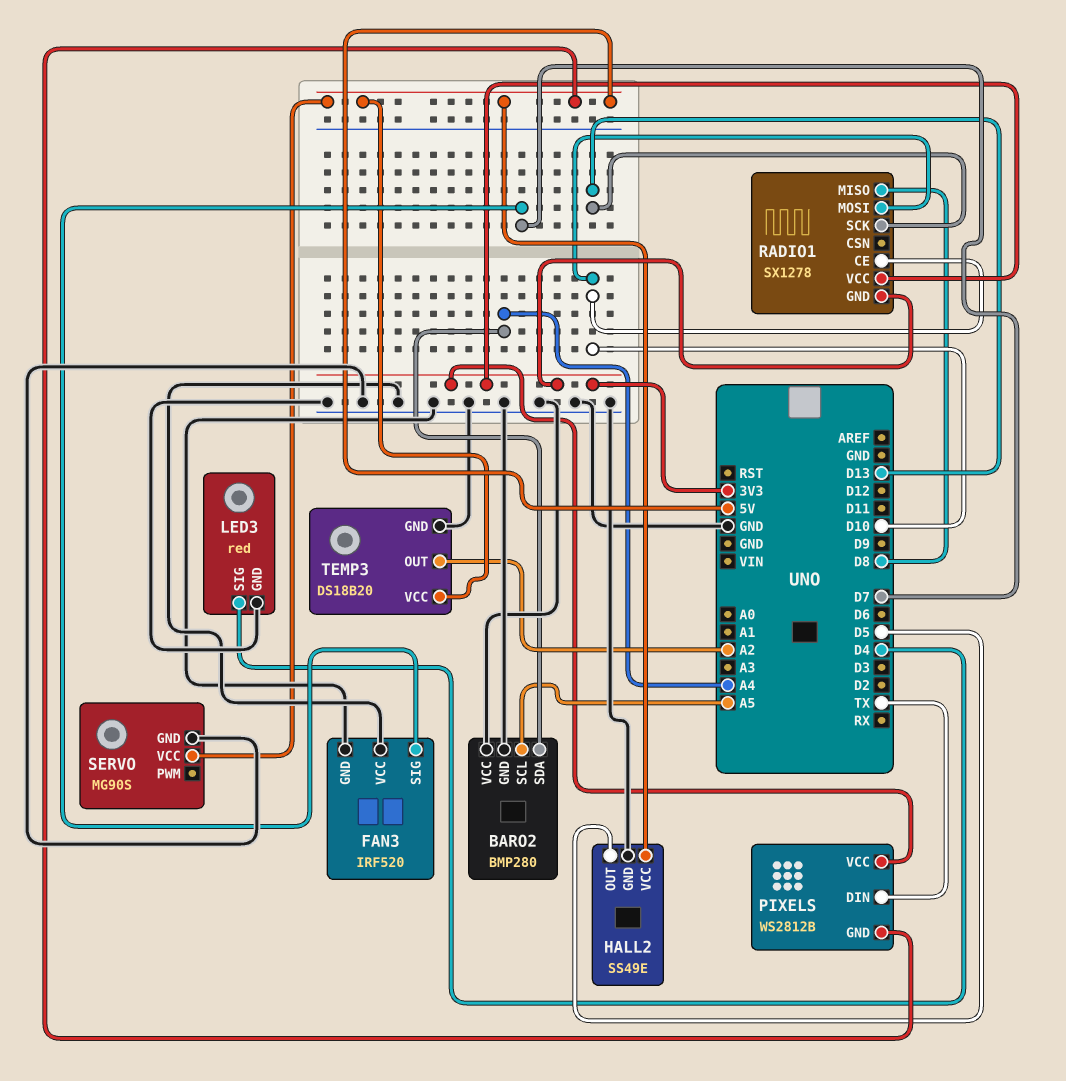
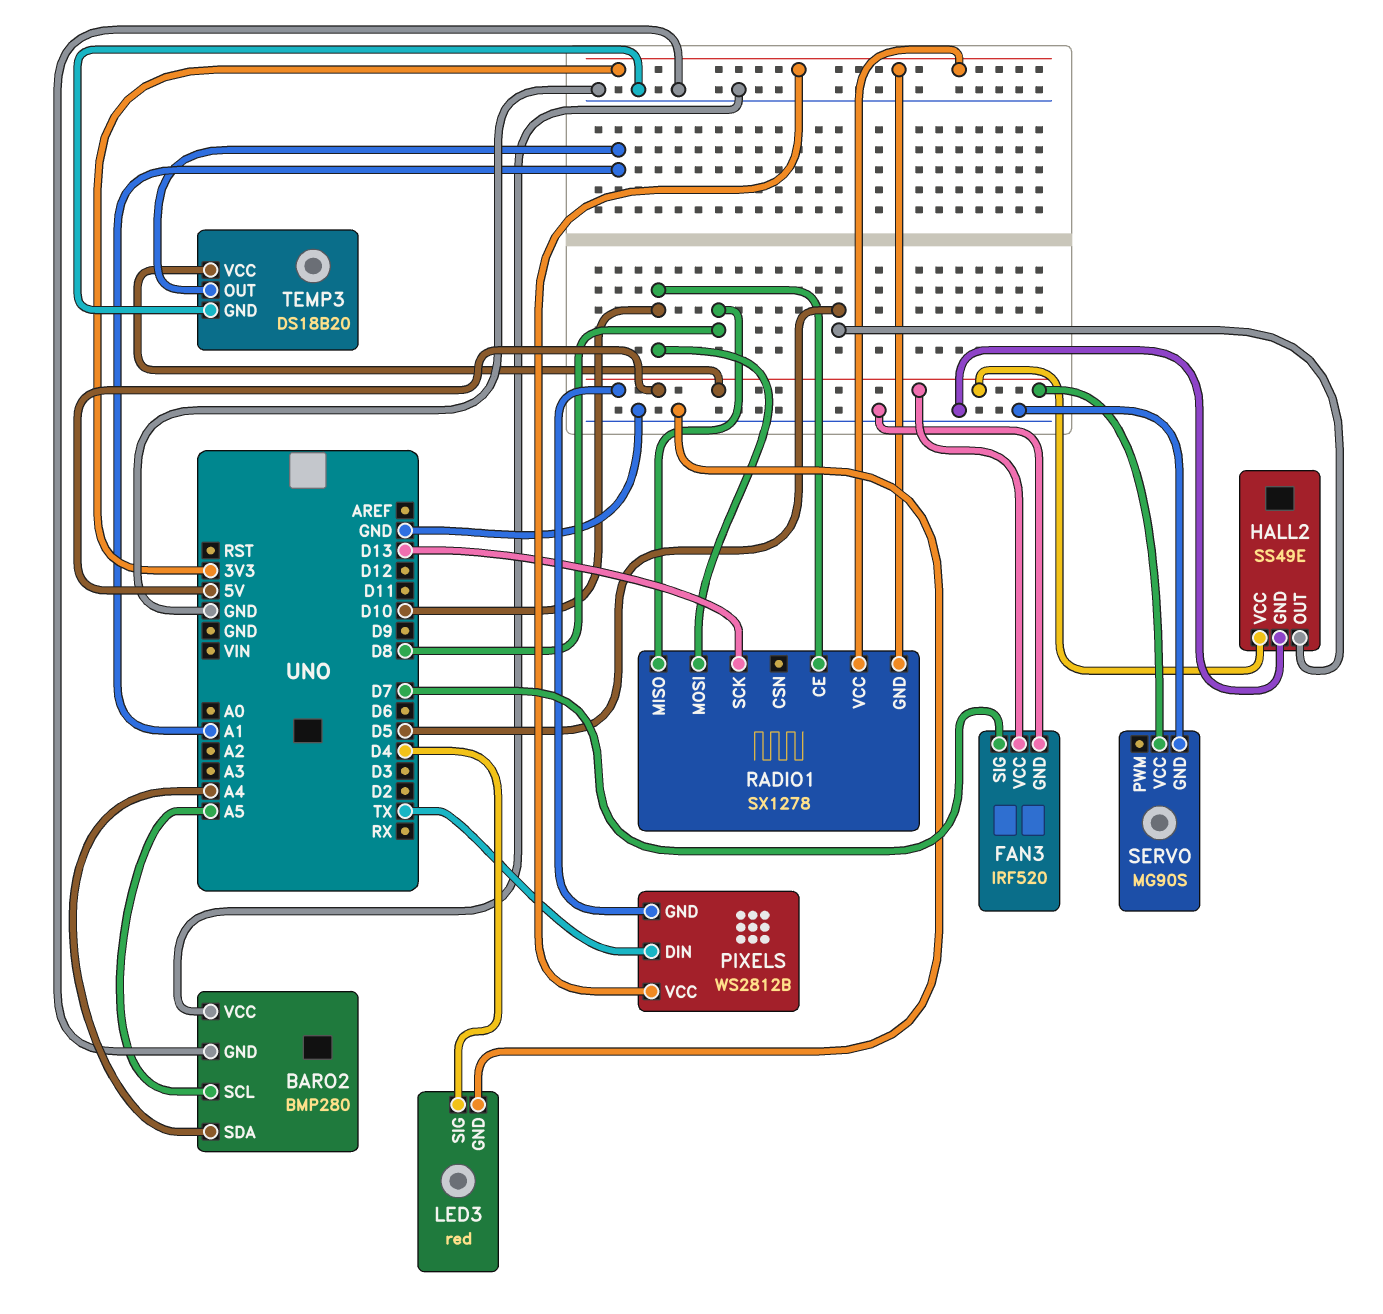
FAN3 pin VCC: GND -> 5V
TEMP3 pin OUT: A2 -> A1

